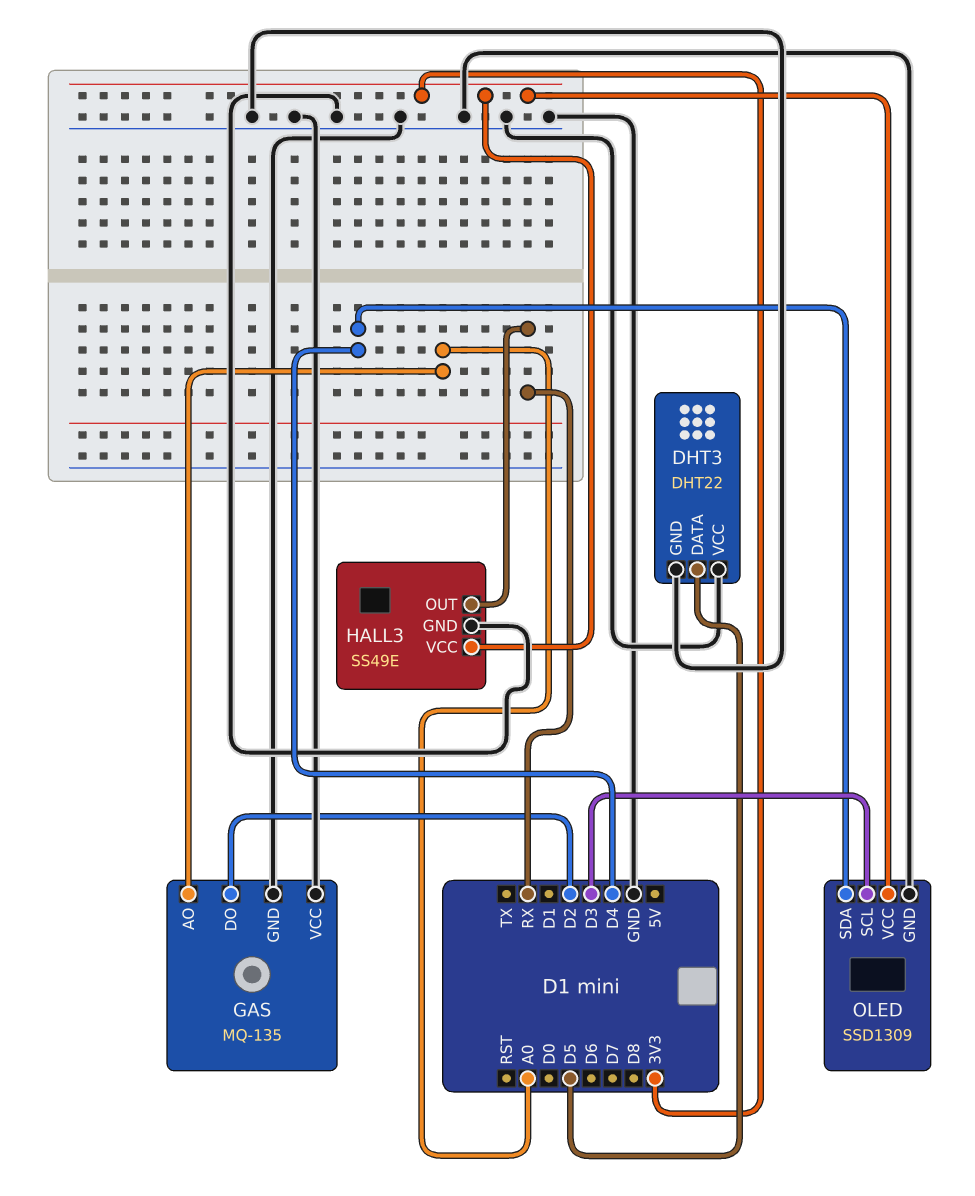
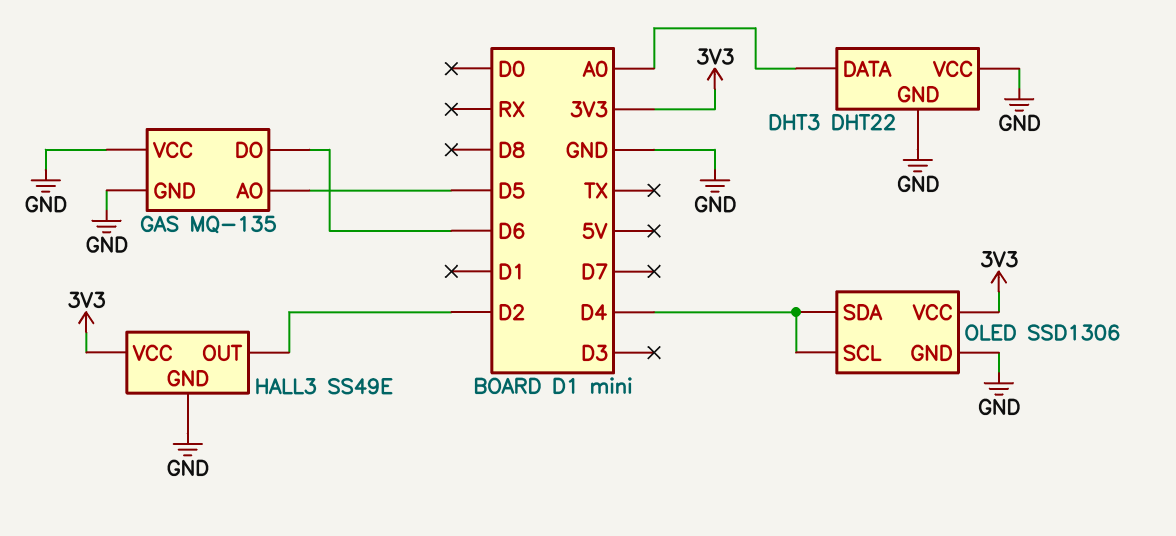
DHT3 pin DATA: D5 -> A0
GAS pin AO: A0 -> D5
GAS pin DO: D2 -> D6
HALL3 pin OUT: RX -> D2
OLED: SSD1309 -> SSD1306
OLED pin SCL: D3 -> D4

